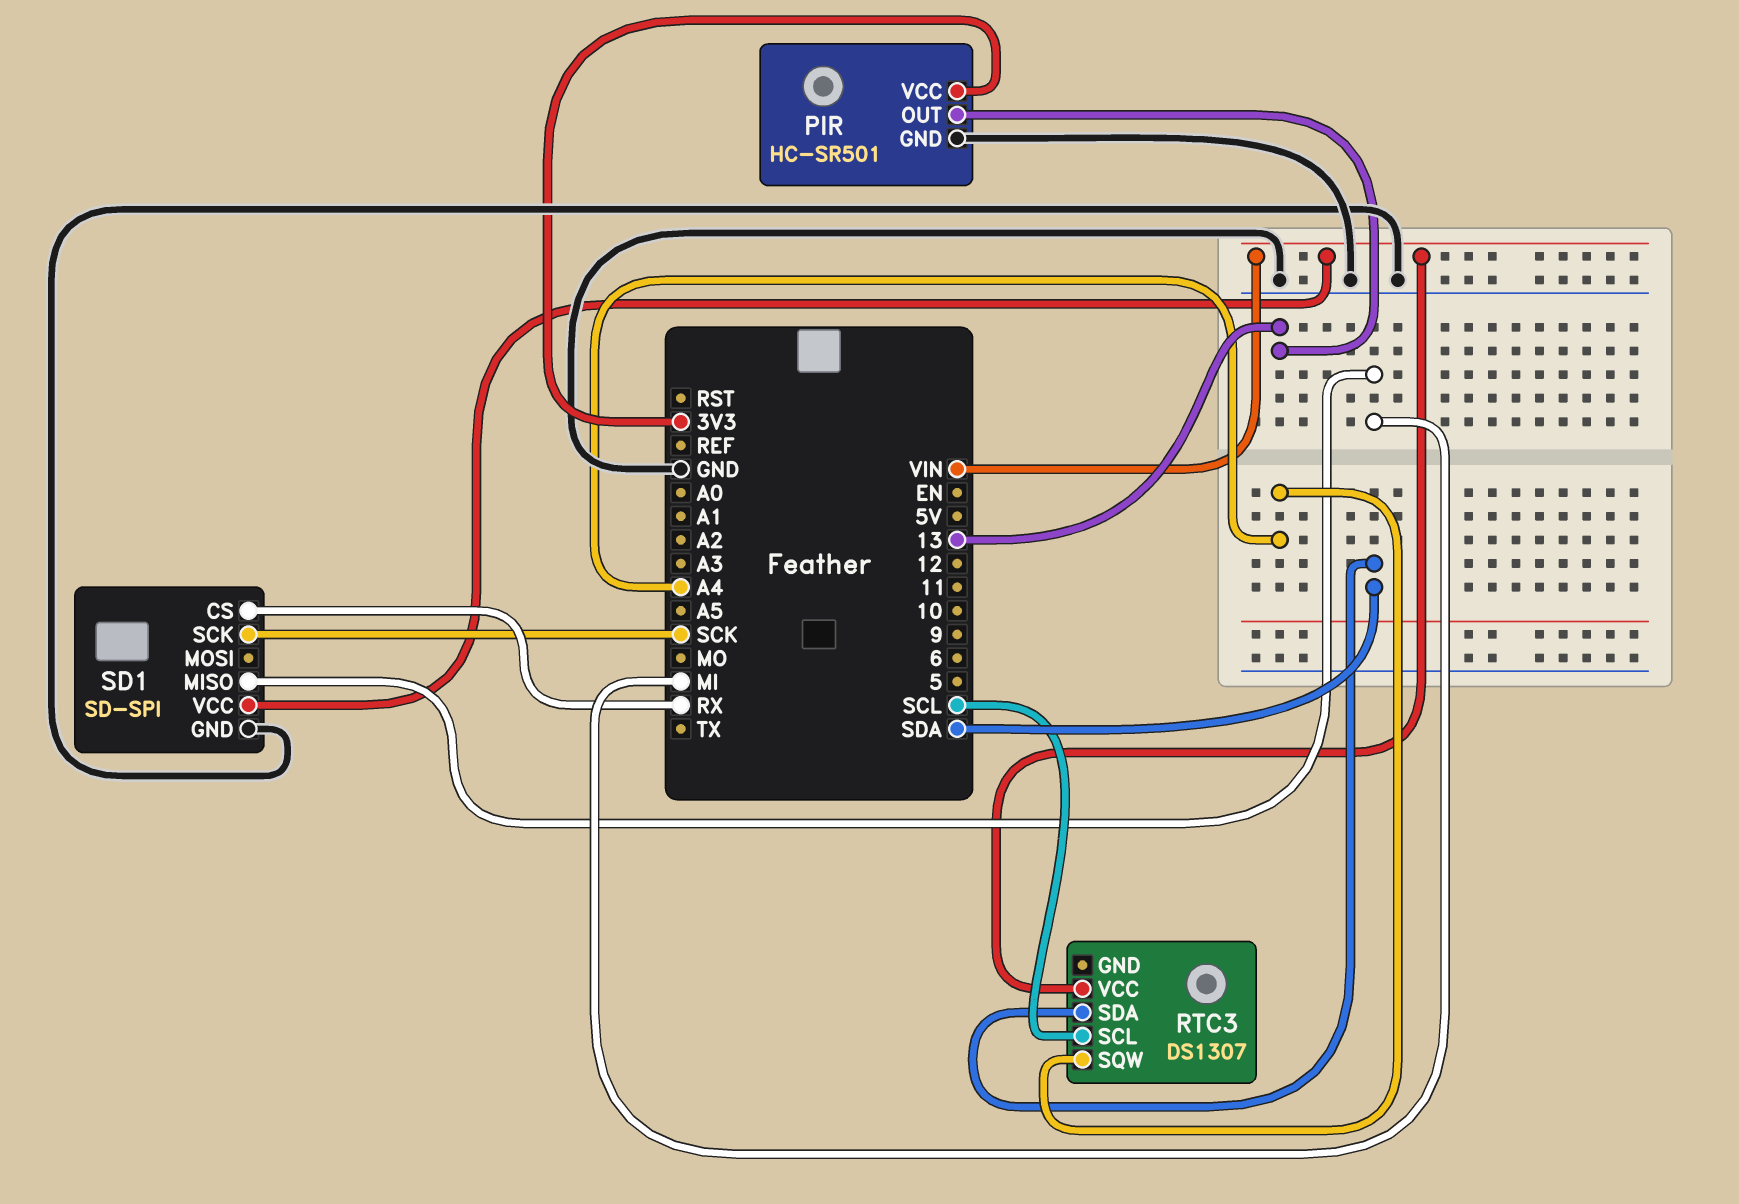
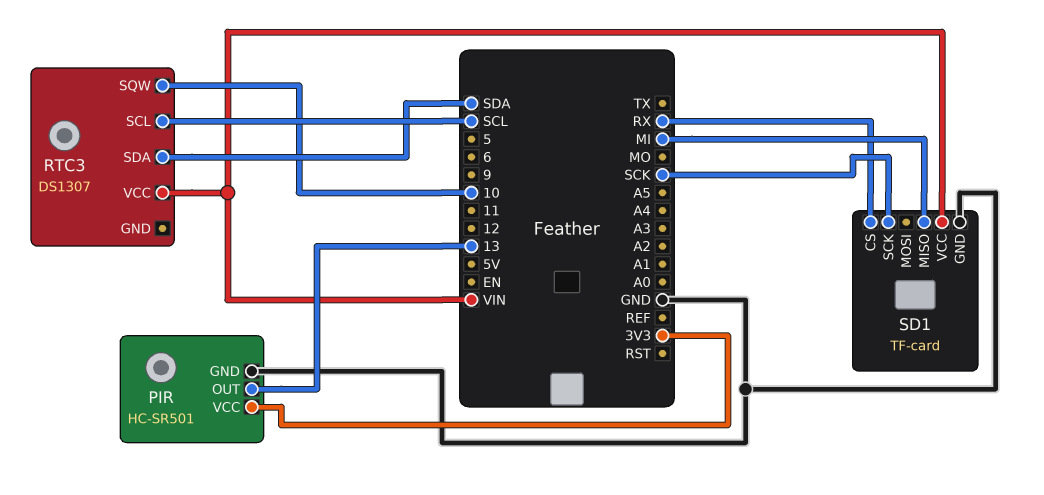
RTC3 pin SQW: A4 -> 10
SD1: SD-SPI -> TF-card

